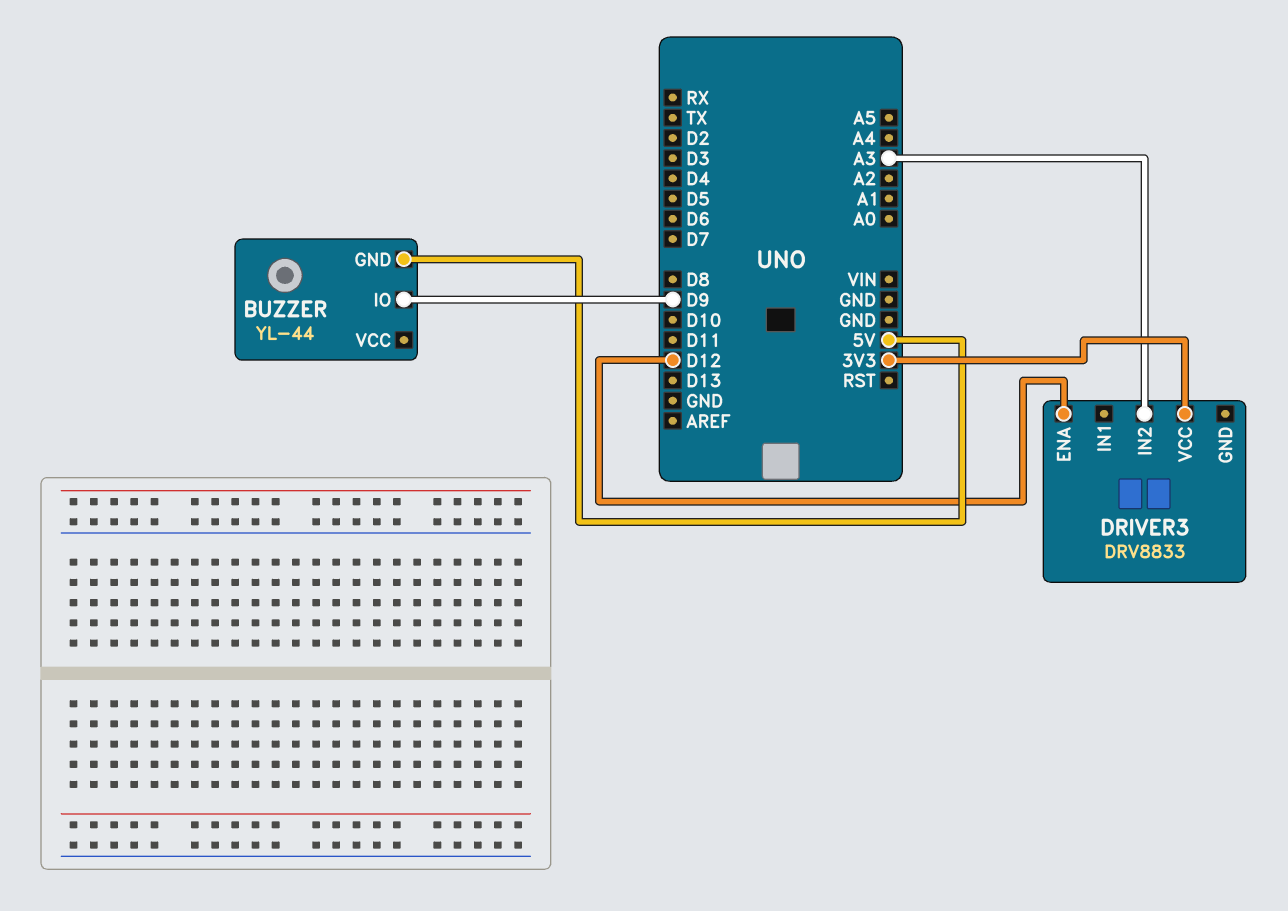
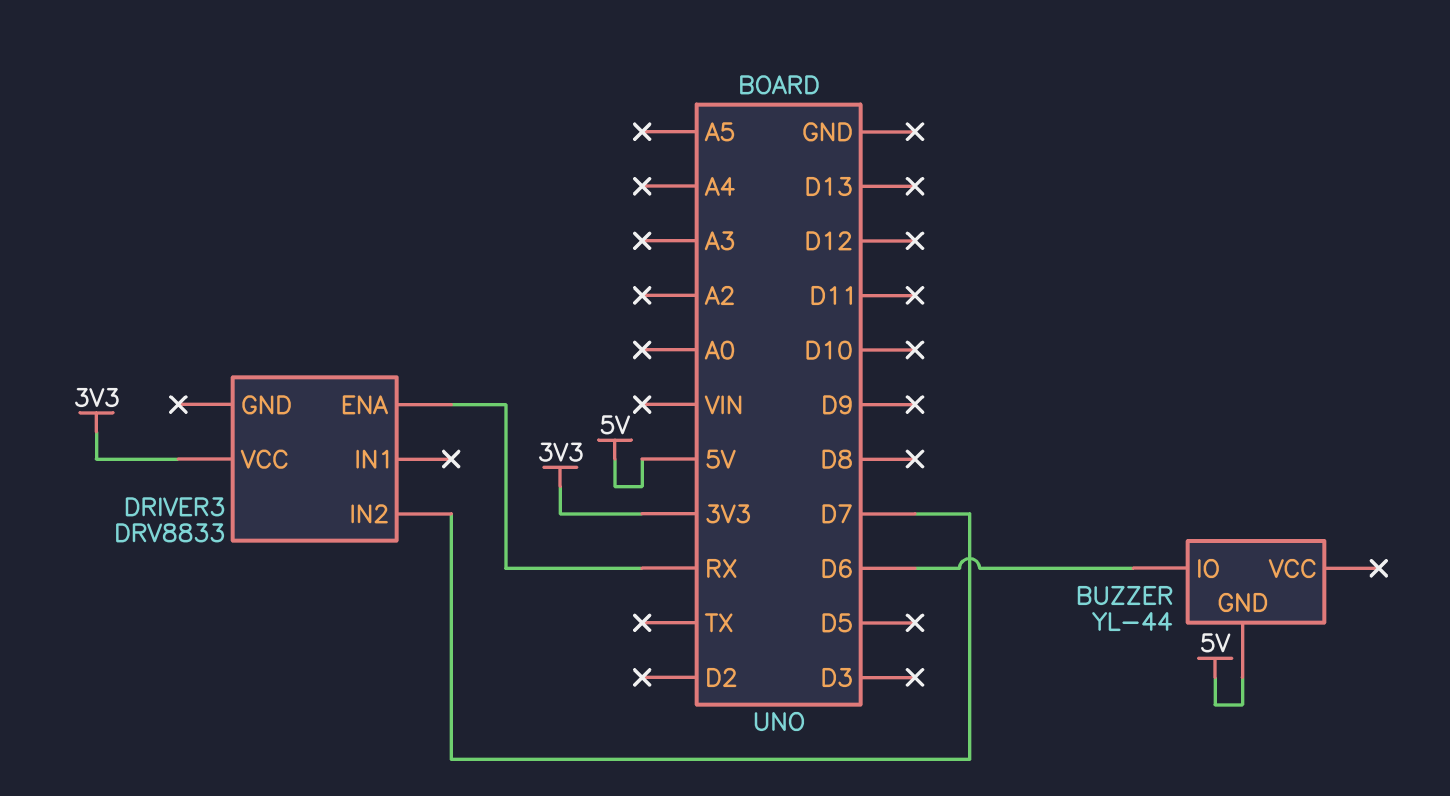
BUZZER pin IO: D9 -> D6
DRIVER3 pin ENA: D12 -> RX
DRIVER3 pin IN2: A3 -> D7

